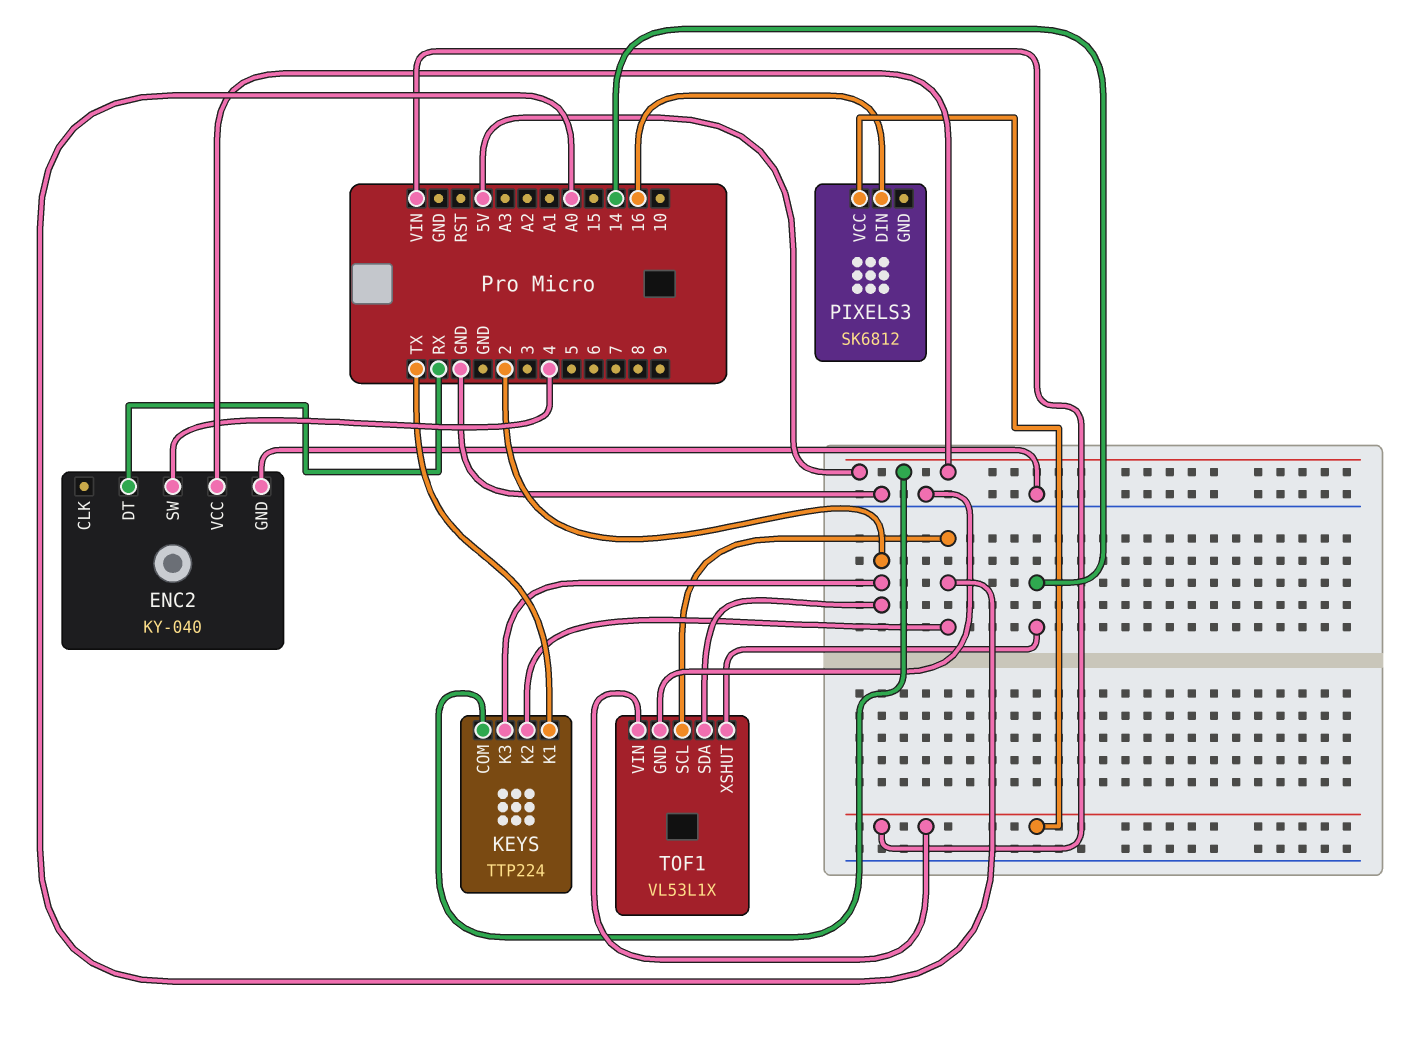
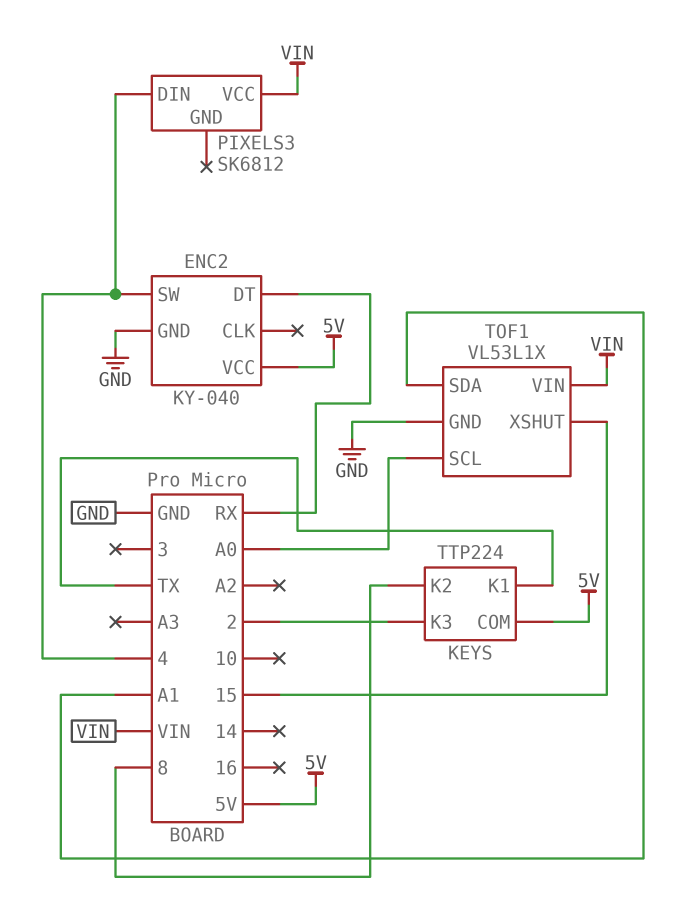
KEYS pin K2: A0 -> 8
PIXELS3 pin DIN: 16 -> 4
TOF1 pin SDA: 2 -> A1
TOF1 pin XSHUT: 14 -> 15

